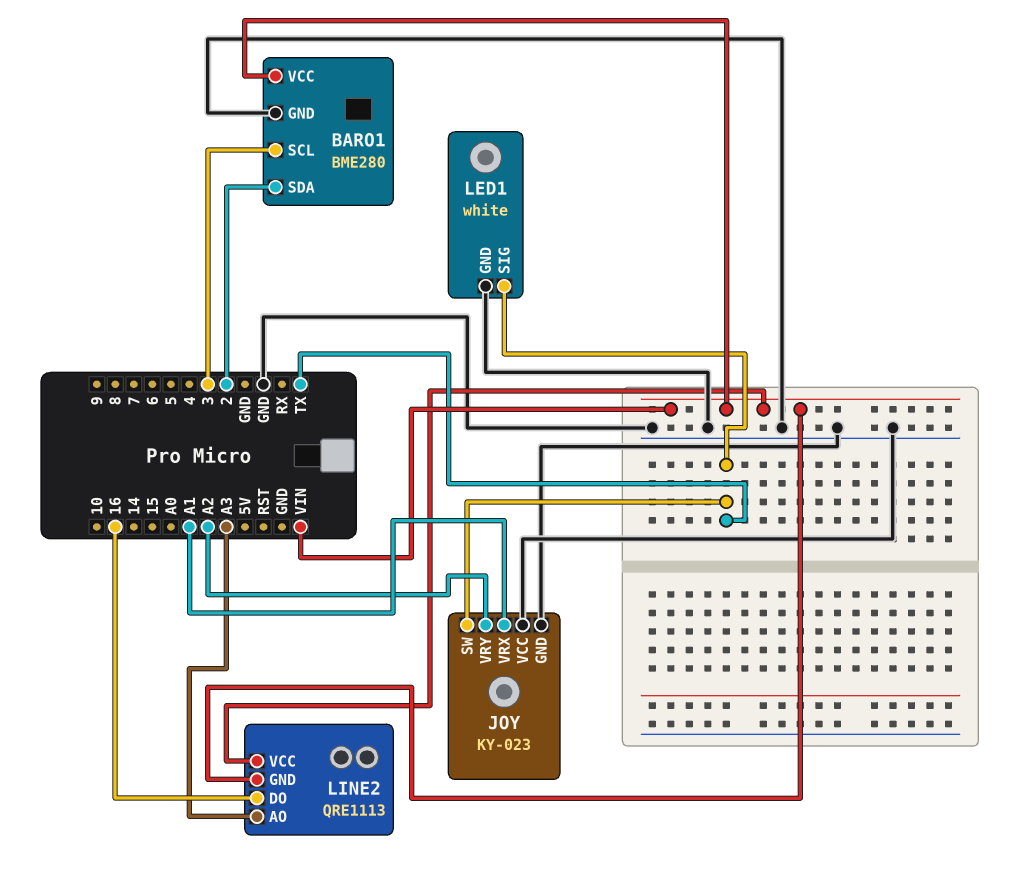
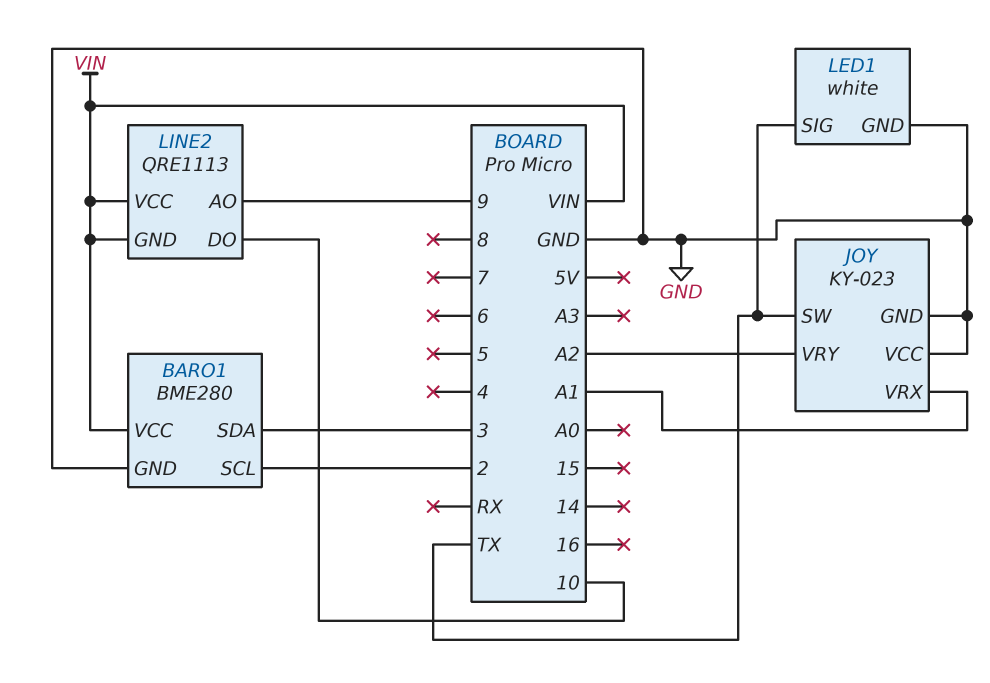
BARO1 pin SCL: 3 -> 2
BARO1 pin SDA: 2 -> 3
LINE2 pin AO: A3 -> 9
LINE2 pin DO: 16 -> 10

